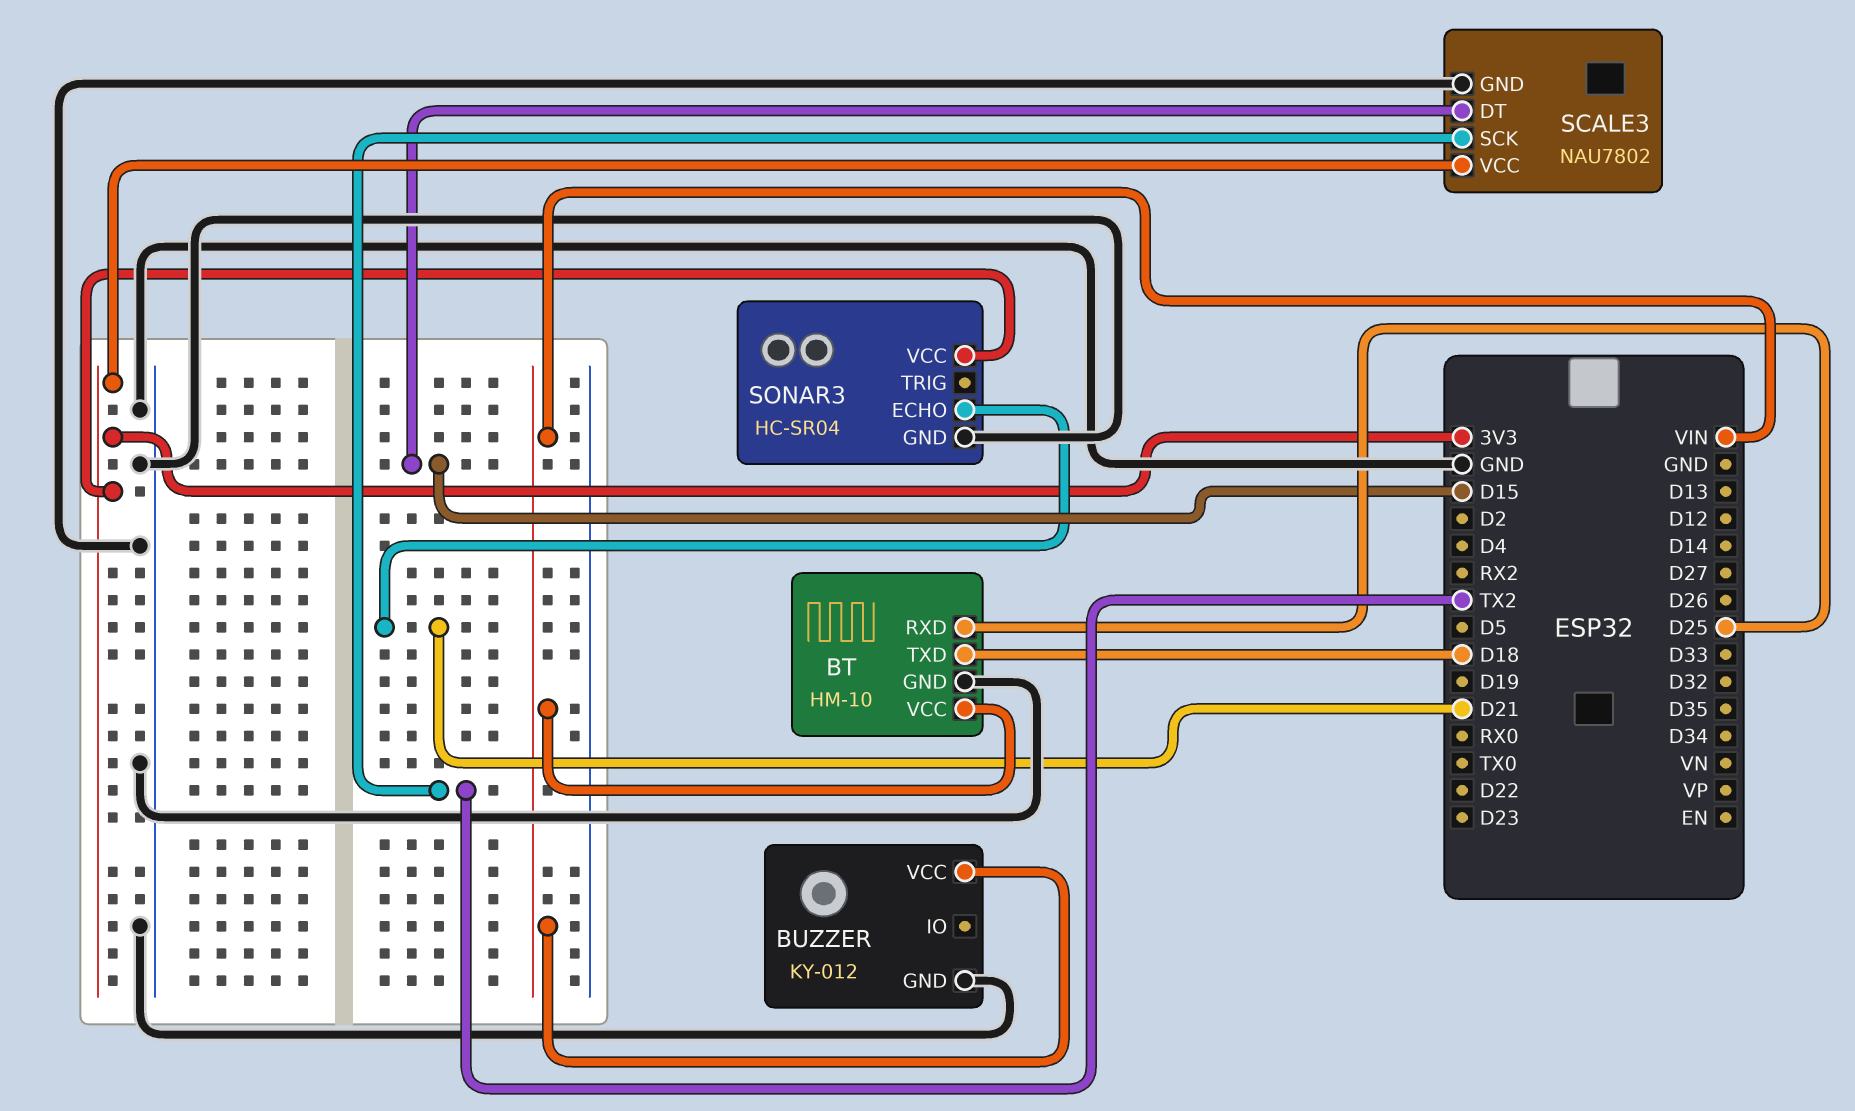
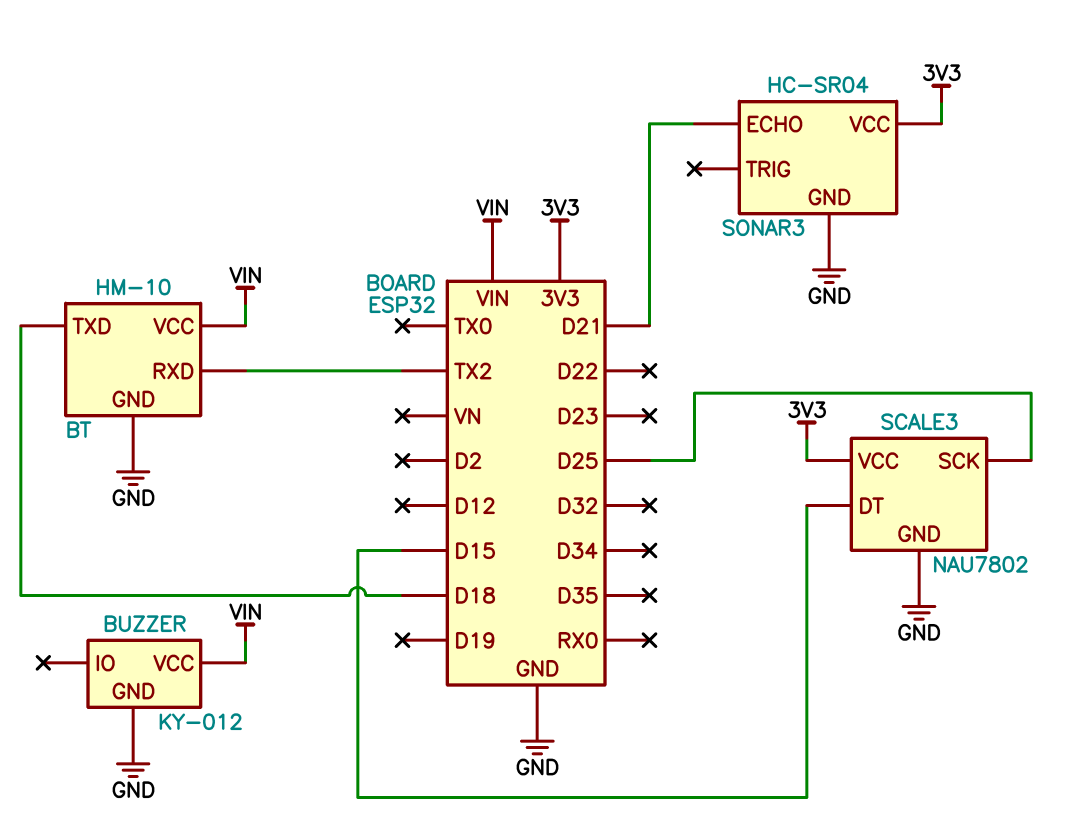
BT pin RXD: D25 -> TX2
SCALE3 pin SCK: TX2 -> D25

